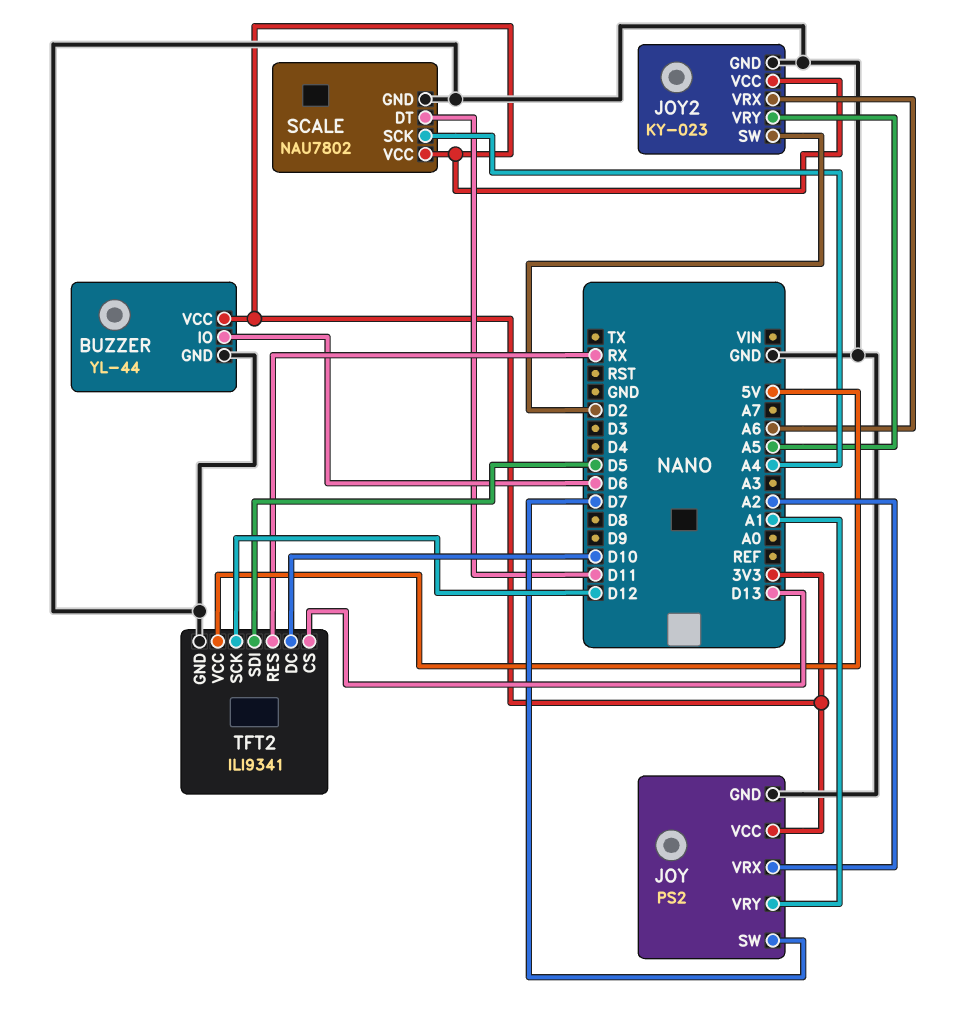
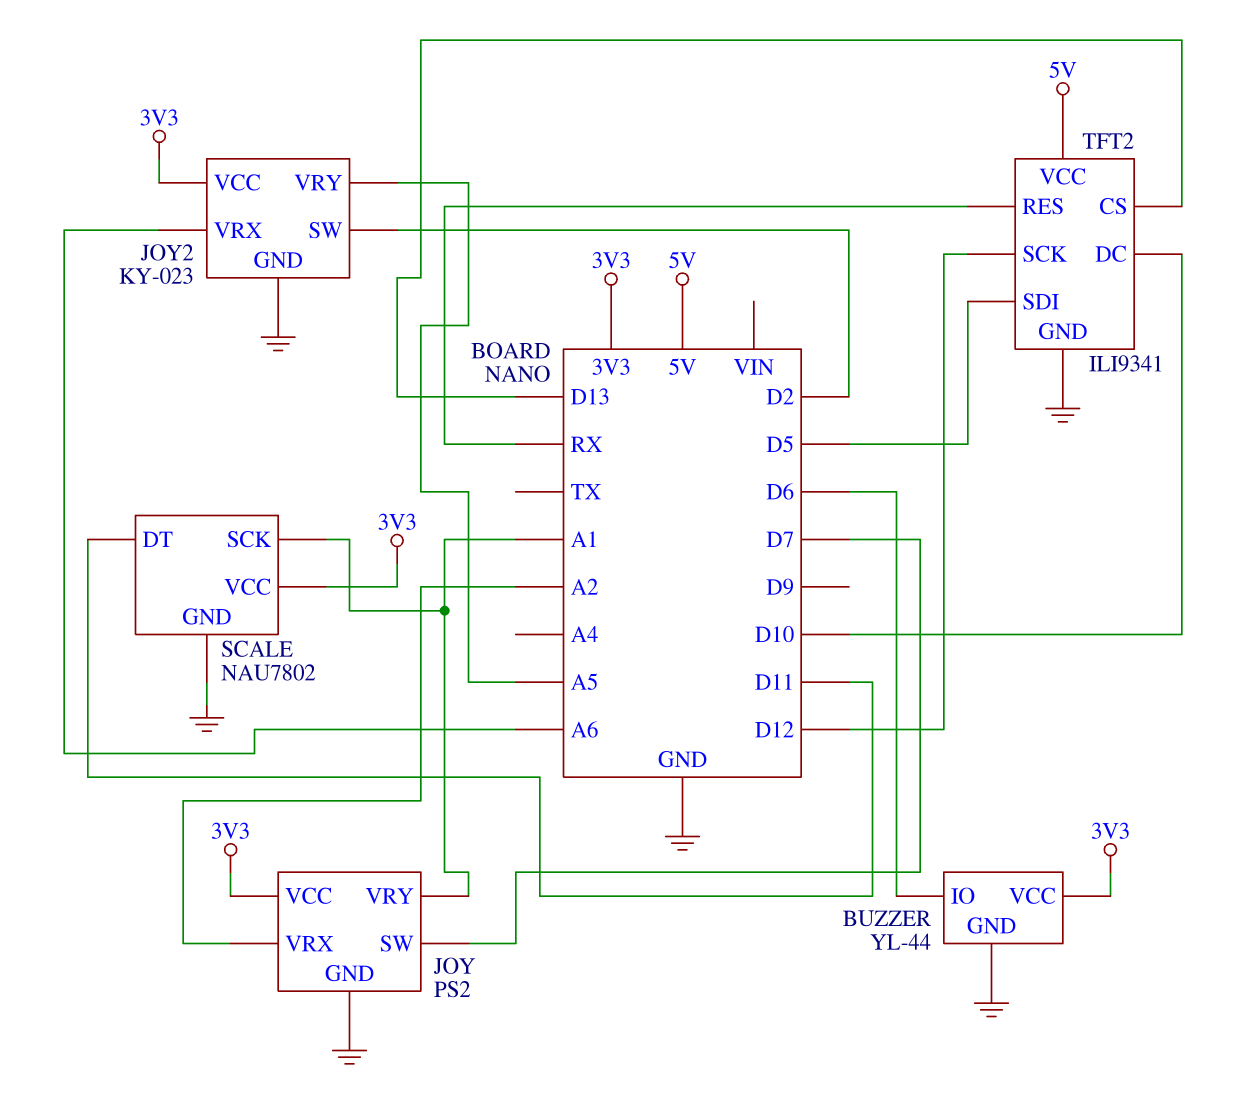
SCALE pin SCK: A4 -> A1

